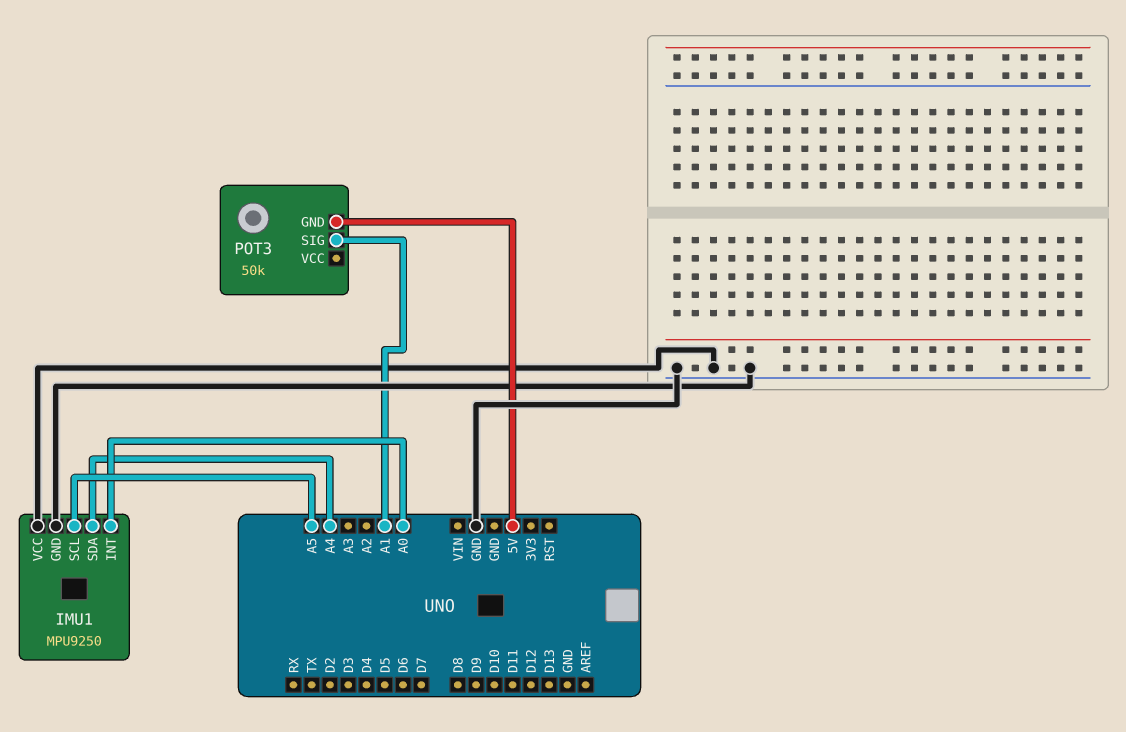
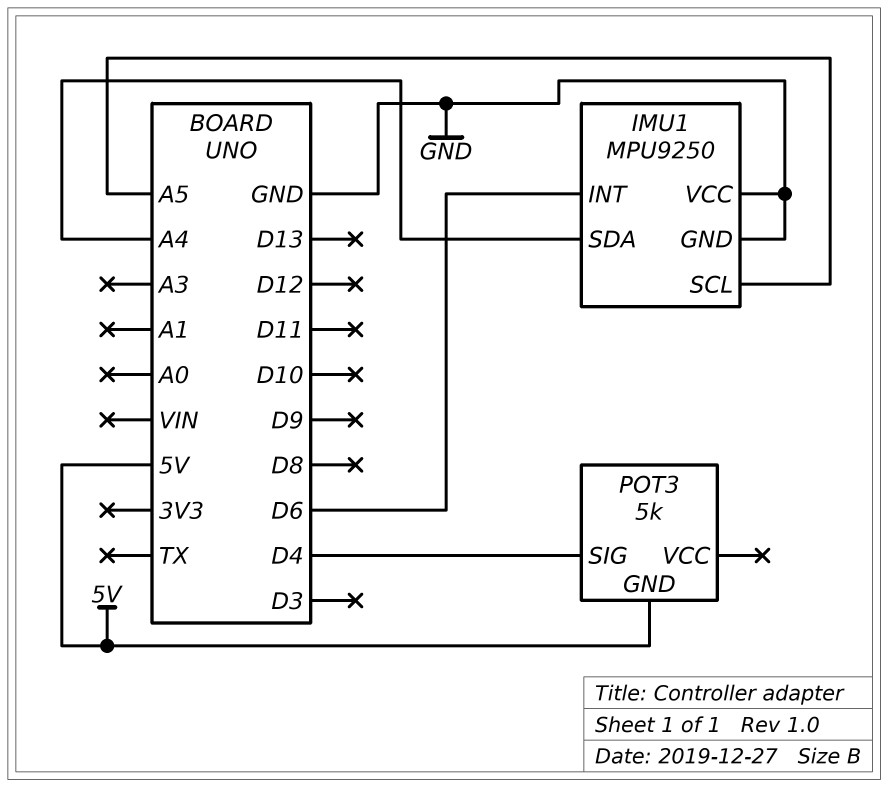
IMU1 pin INT: A0 -> D6
POT3: 50k -> 5k
POT3 pin SIG: A1 -> D4

